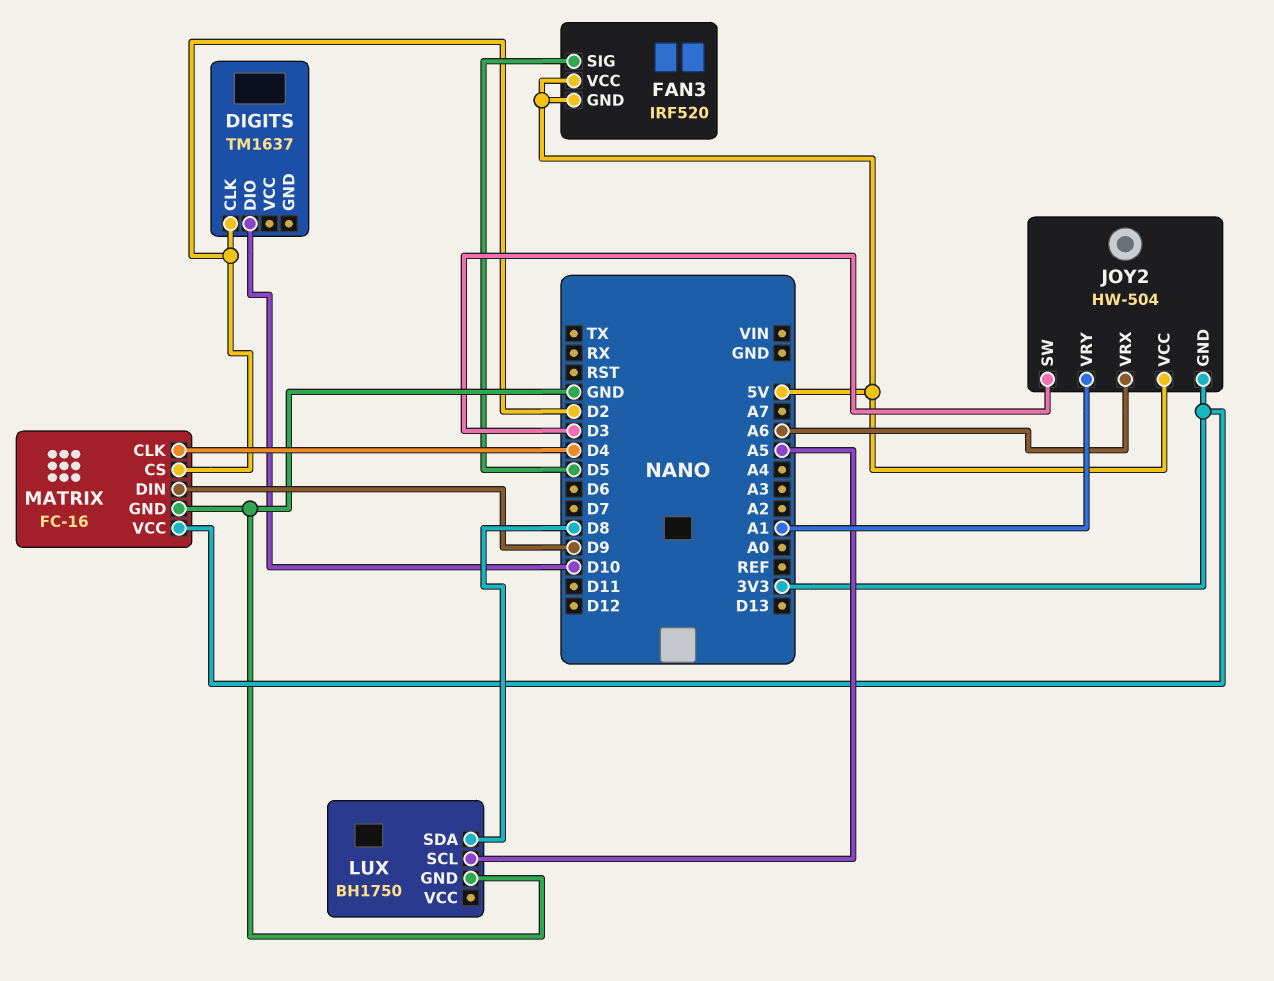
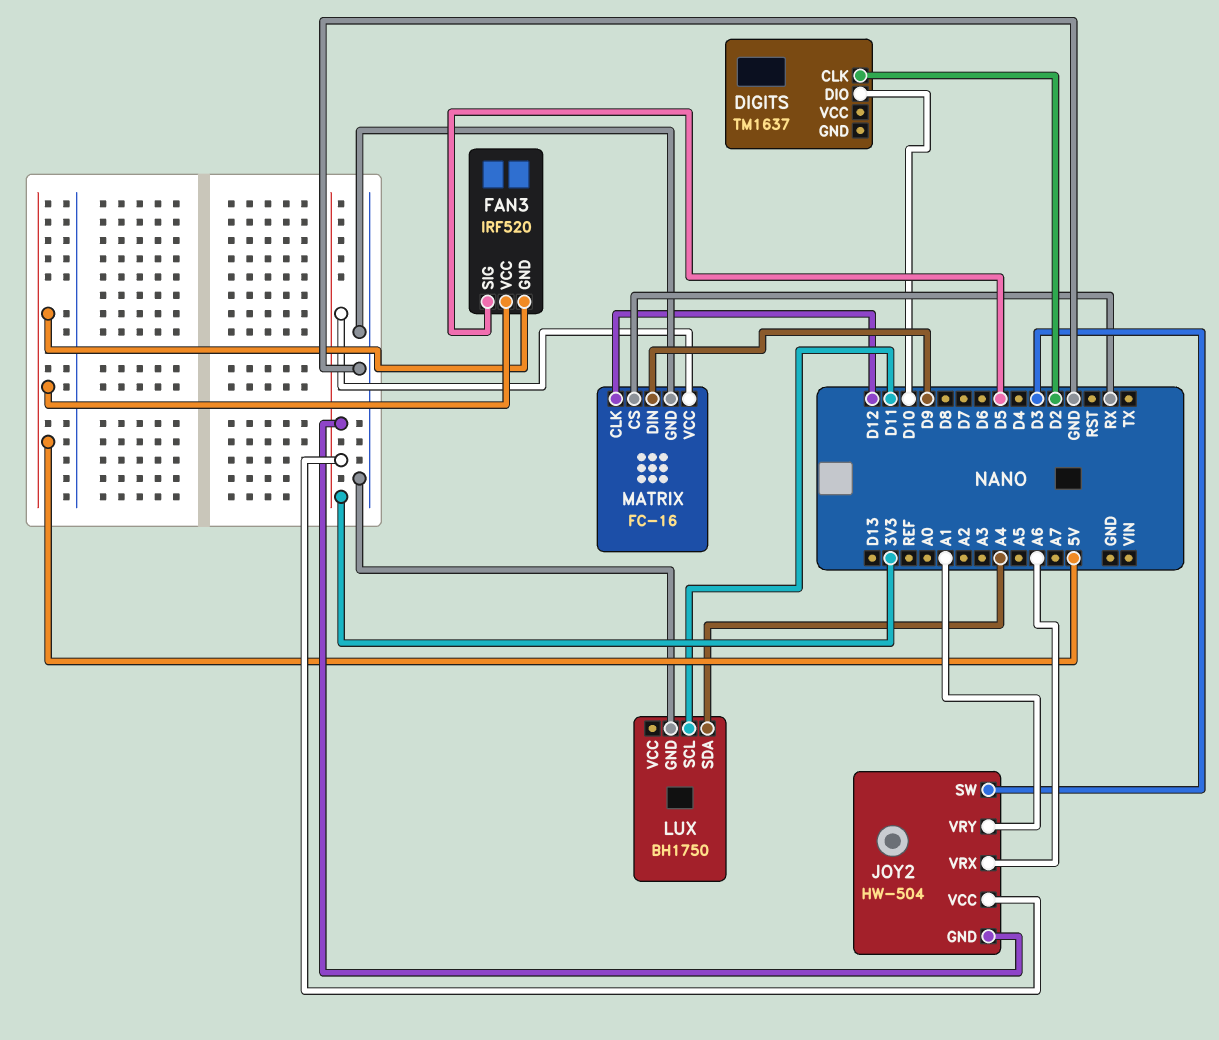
JOY2 pin VCC: 5V -> 3V3
LUX pin SCL: A5 -> D11
LUX pin SDA: D8 -> A4
MATRIX pin CLK: D4 -> D12
MATRIX pin CS: D2 -> RX

